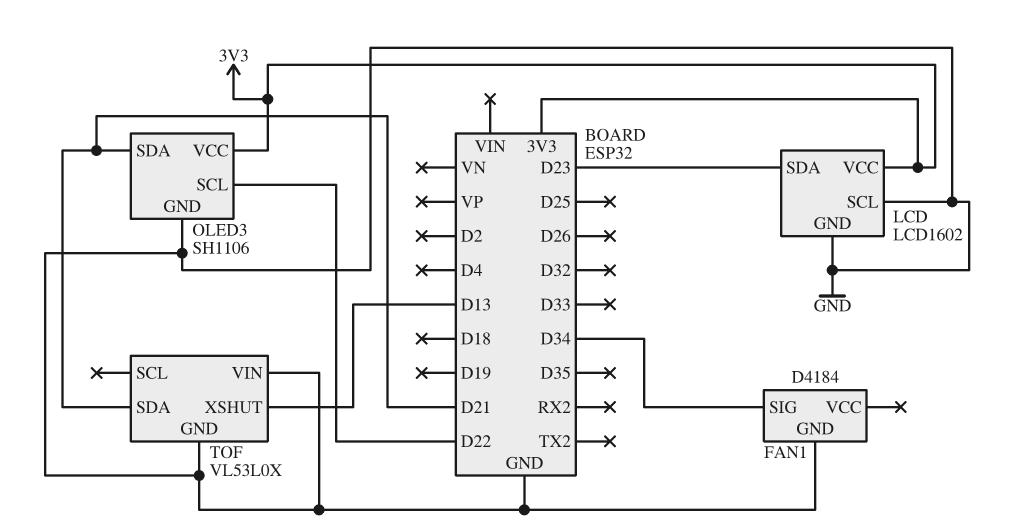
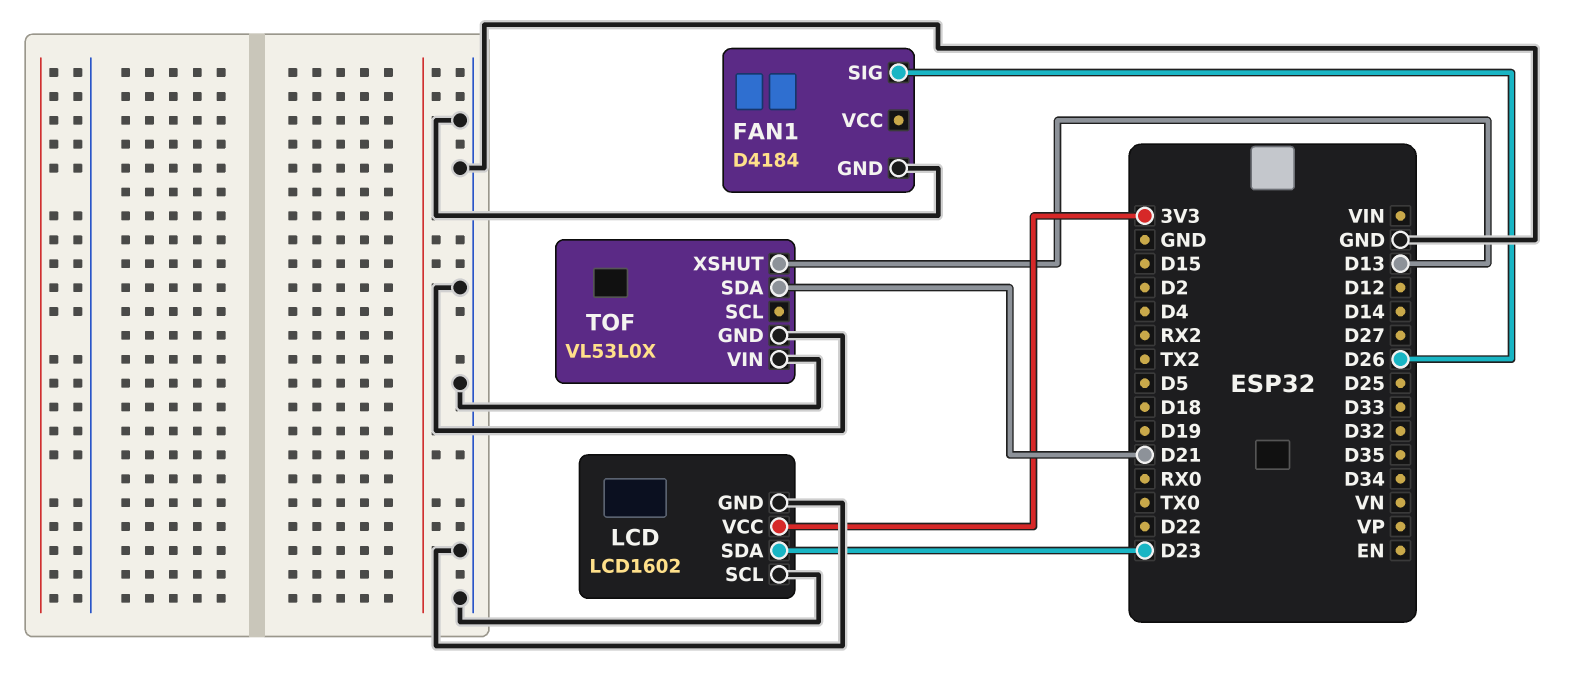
FAN1 pin SIG: D34 -> D26
OLED3: SH1106 -> none
OLED3 pin GND: GND -> none
OLED3 pin SCL: D22 -> none
OLED3 pin SDA: D21 -> none
OLED3 pin VCC: 3V3 -> none

